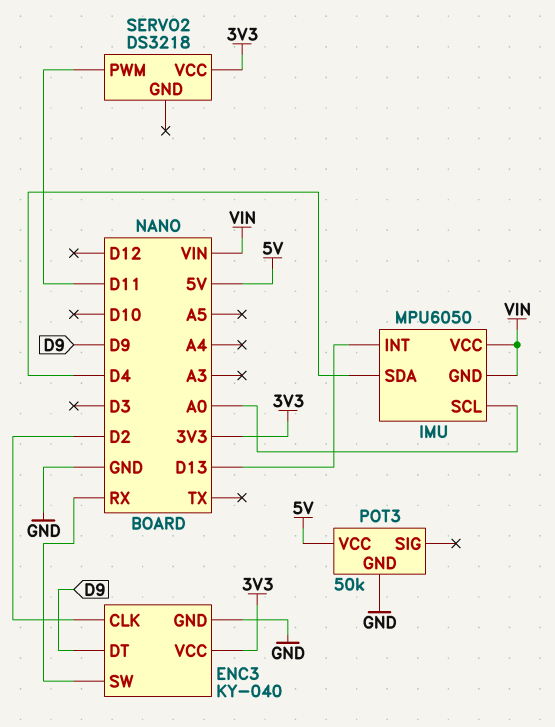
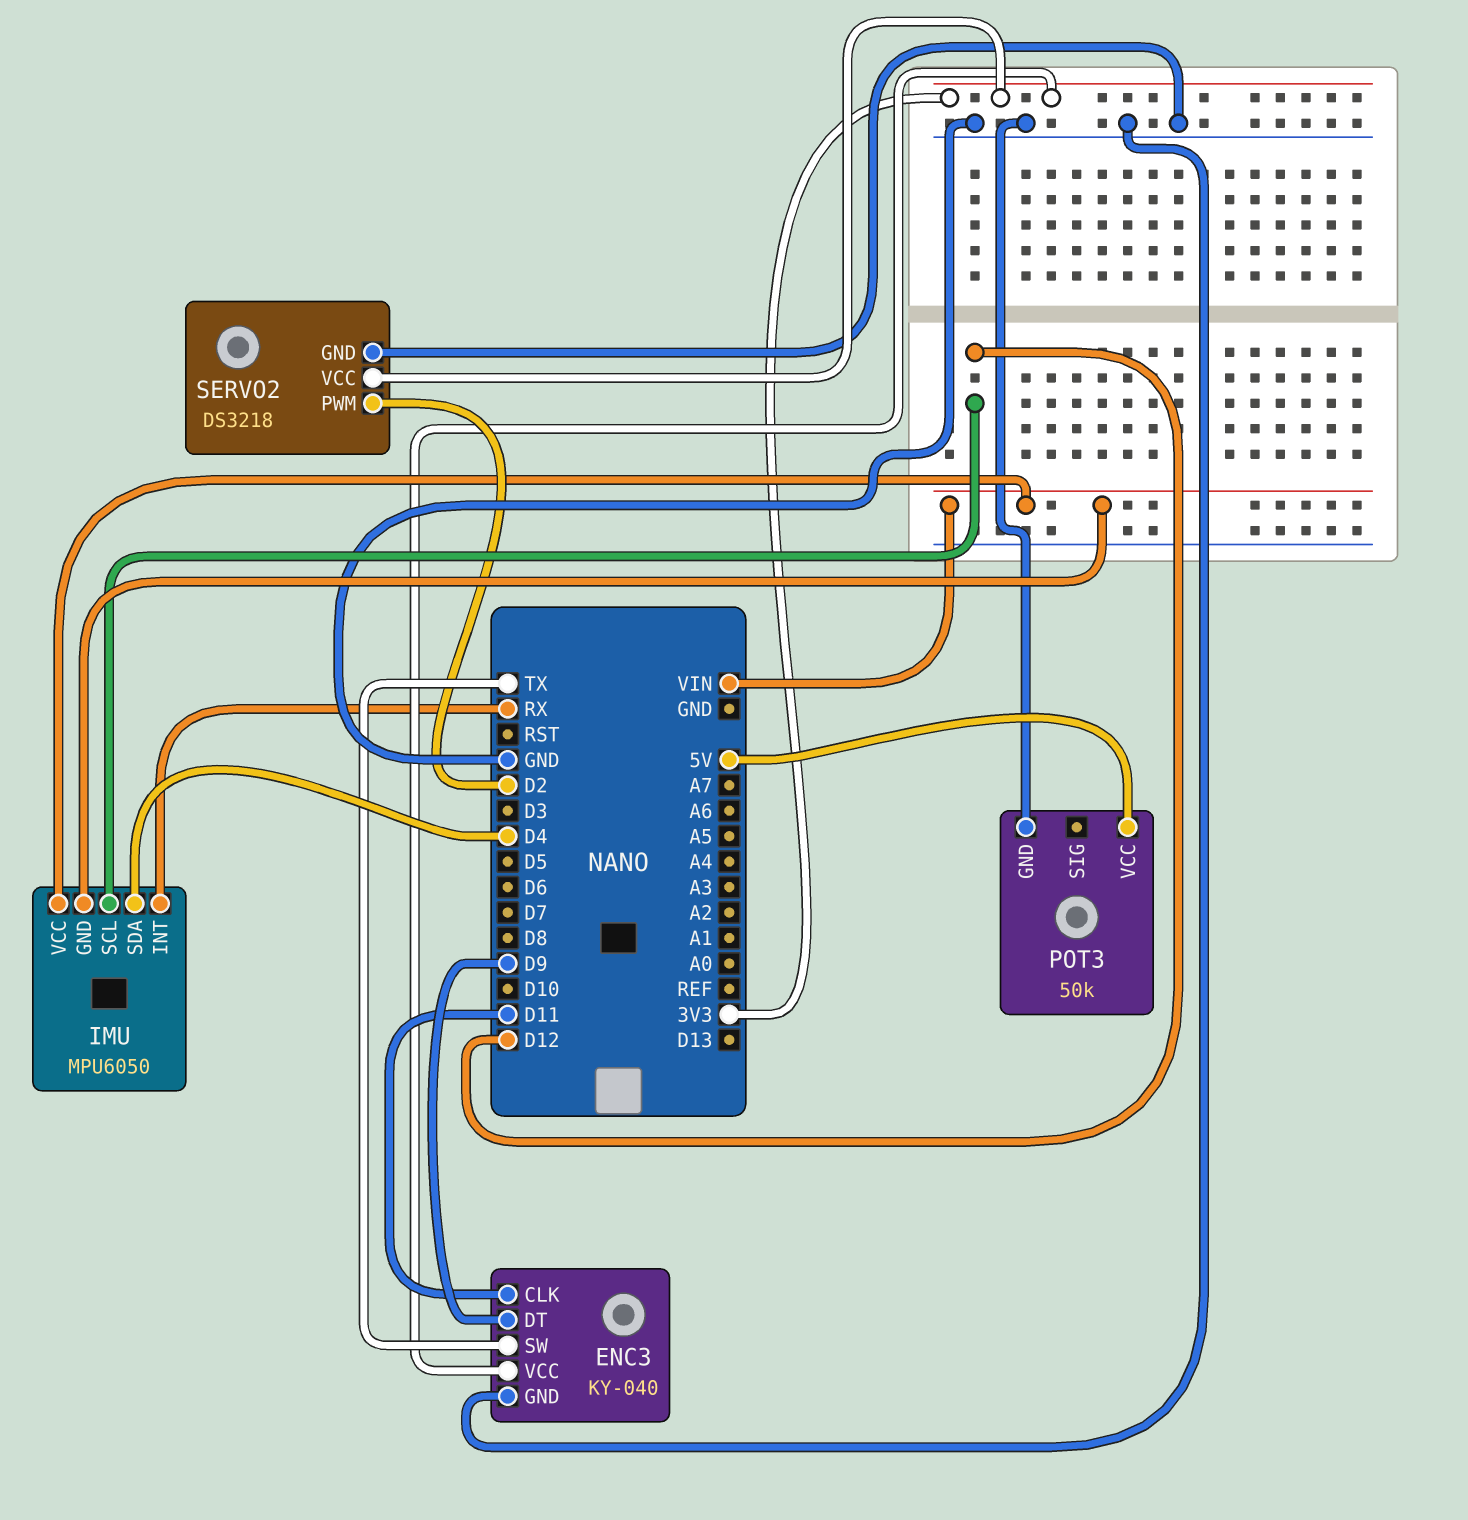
ENC3 pin CLK: D2 -> D11
ENC3 pin SW: RX -> TX
IMU pin INT: D13 -> RX
IMU pin SCL: A0 -> D12
SERVO2 pin GND: none -> GND
SERVO2 pin PWM: D11 -> D2

